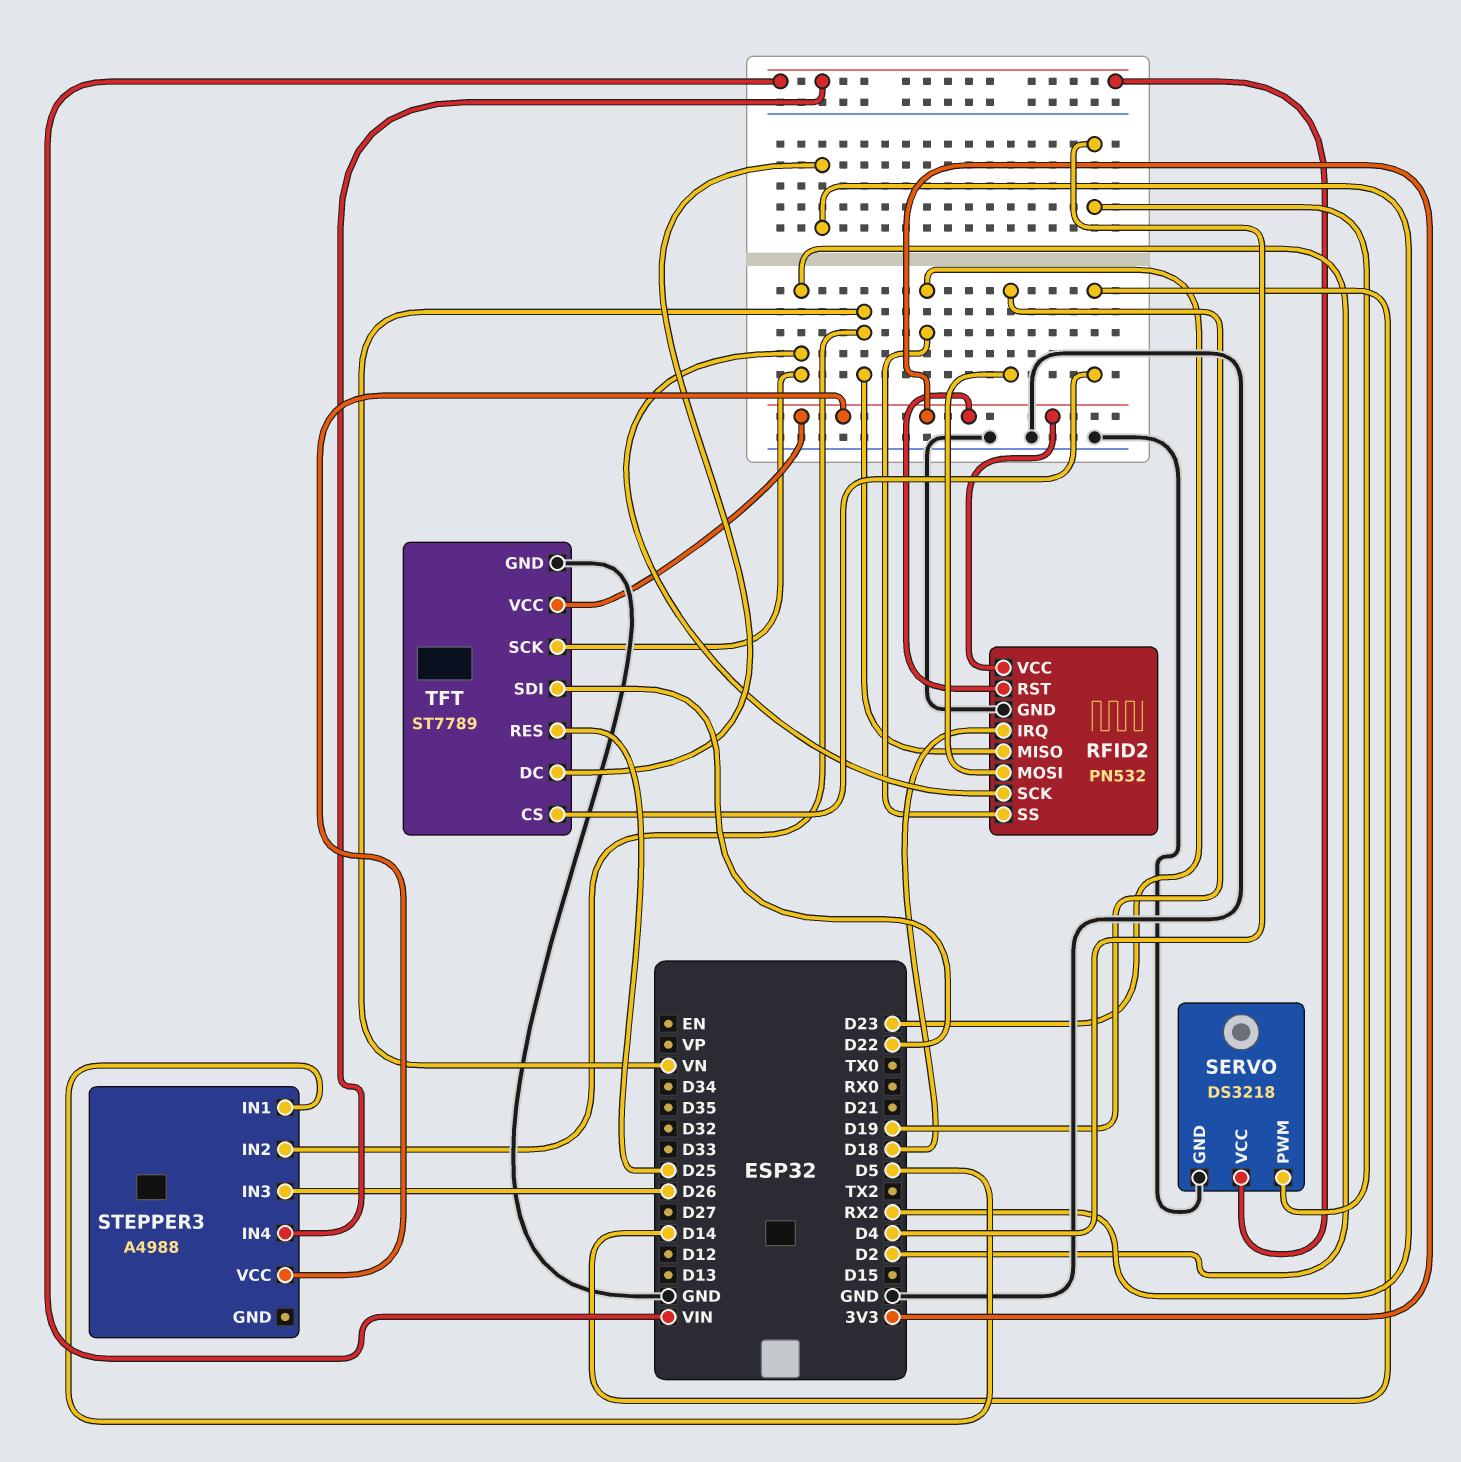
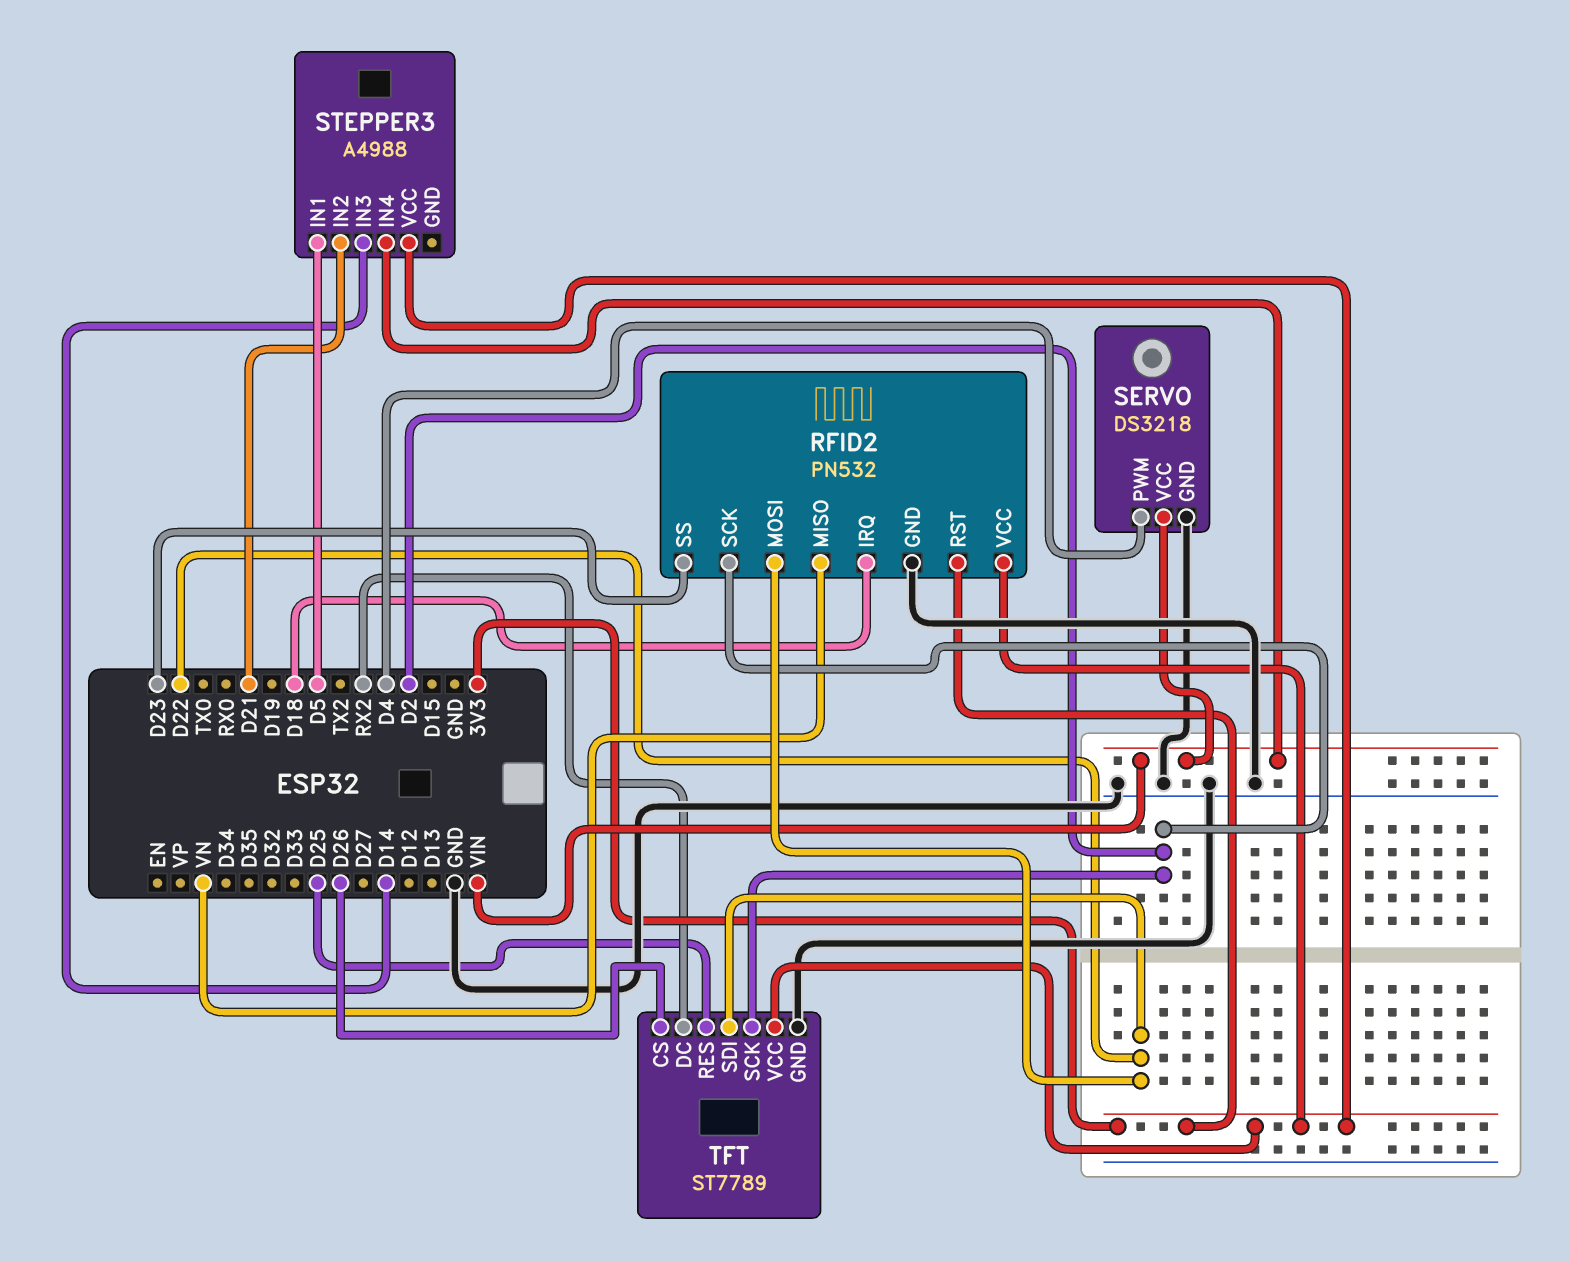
RFID2 pin MOSI: D19 -> D22
STEPPER3 pin IN2: VN -> D21
STEPPER3 pin IN3: D26 -> D14
TFT pin CS: D14 -> D26

